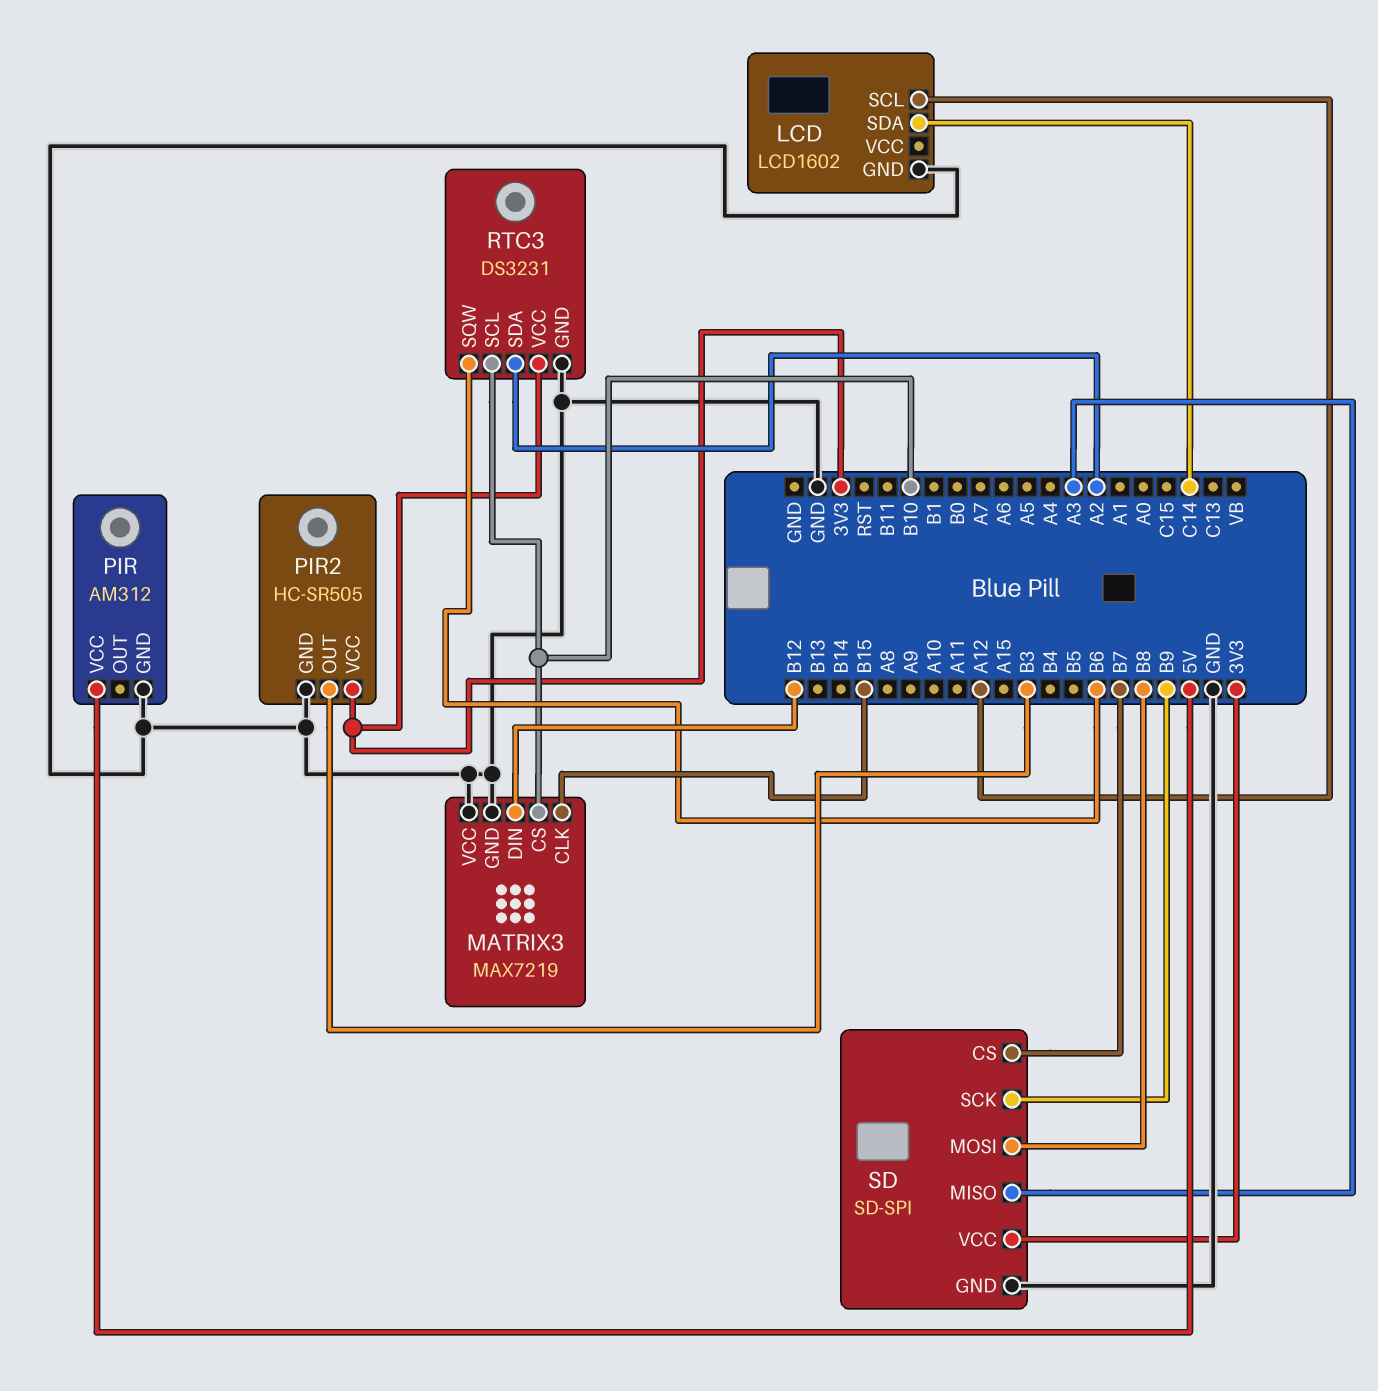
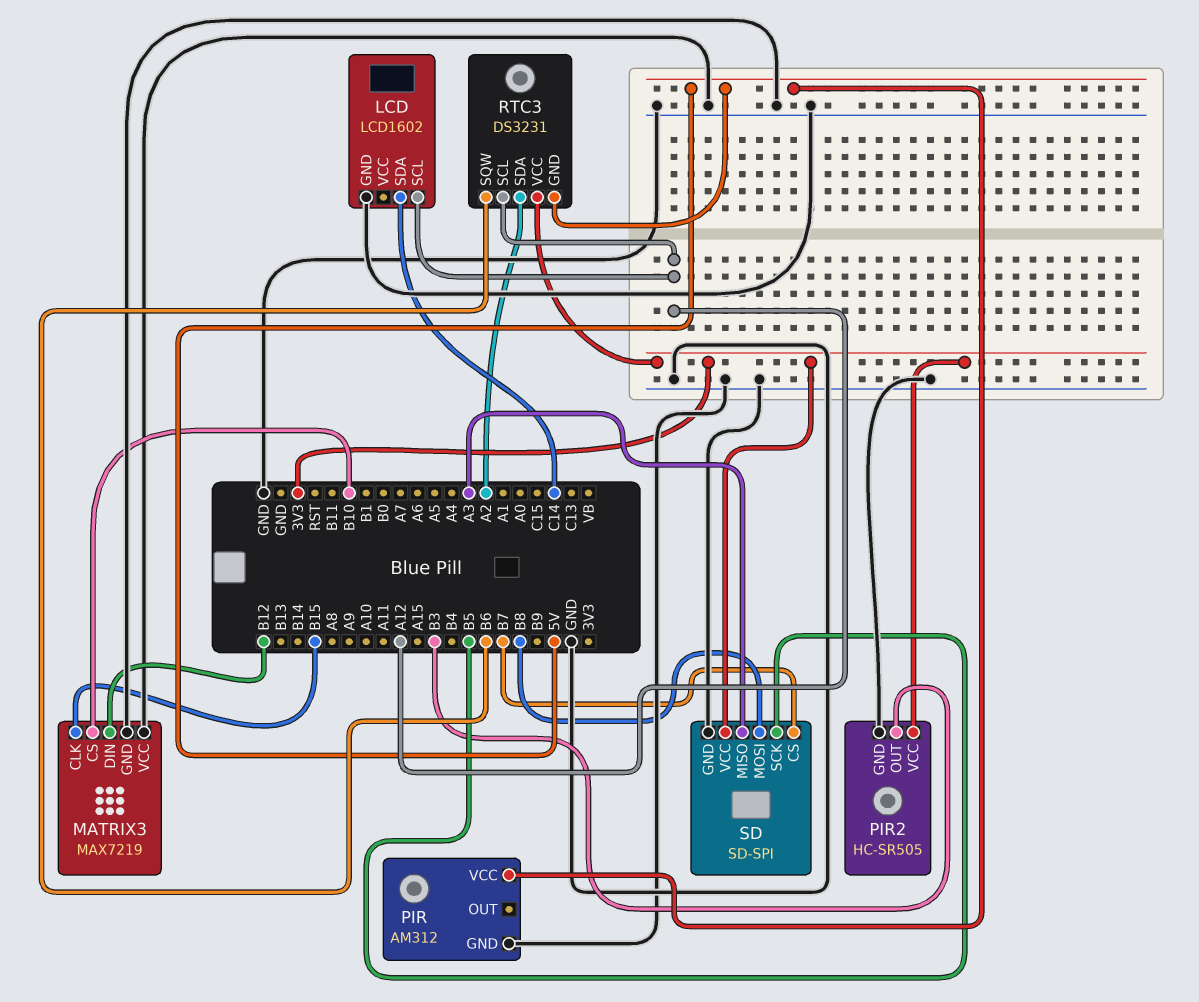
RTC3 pin GND: GND -> 5V
RTC3 pin SCL: B10 -> A12
SD pin SCK: B9 -> B5

